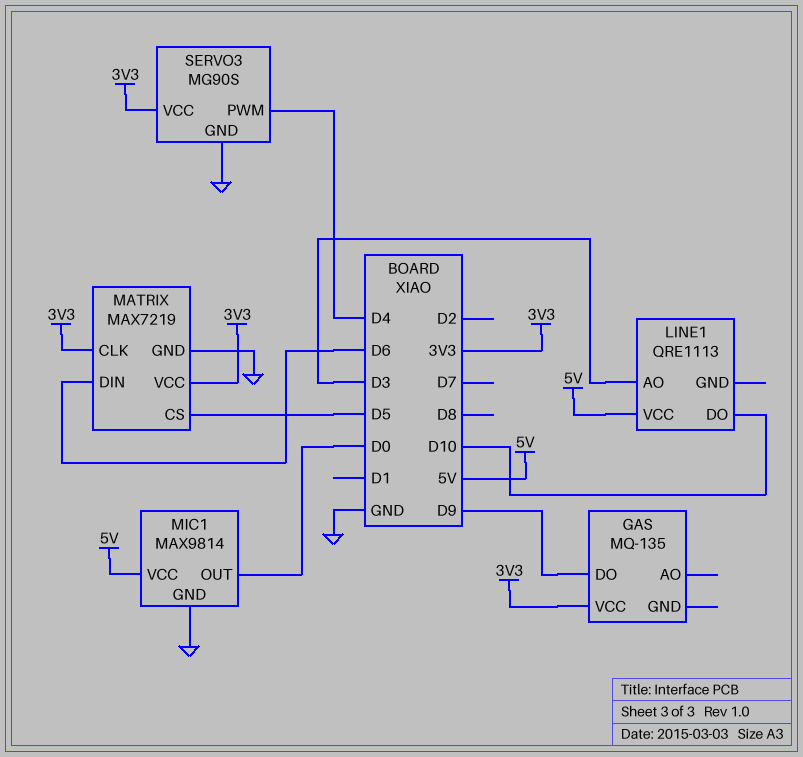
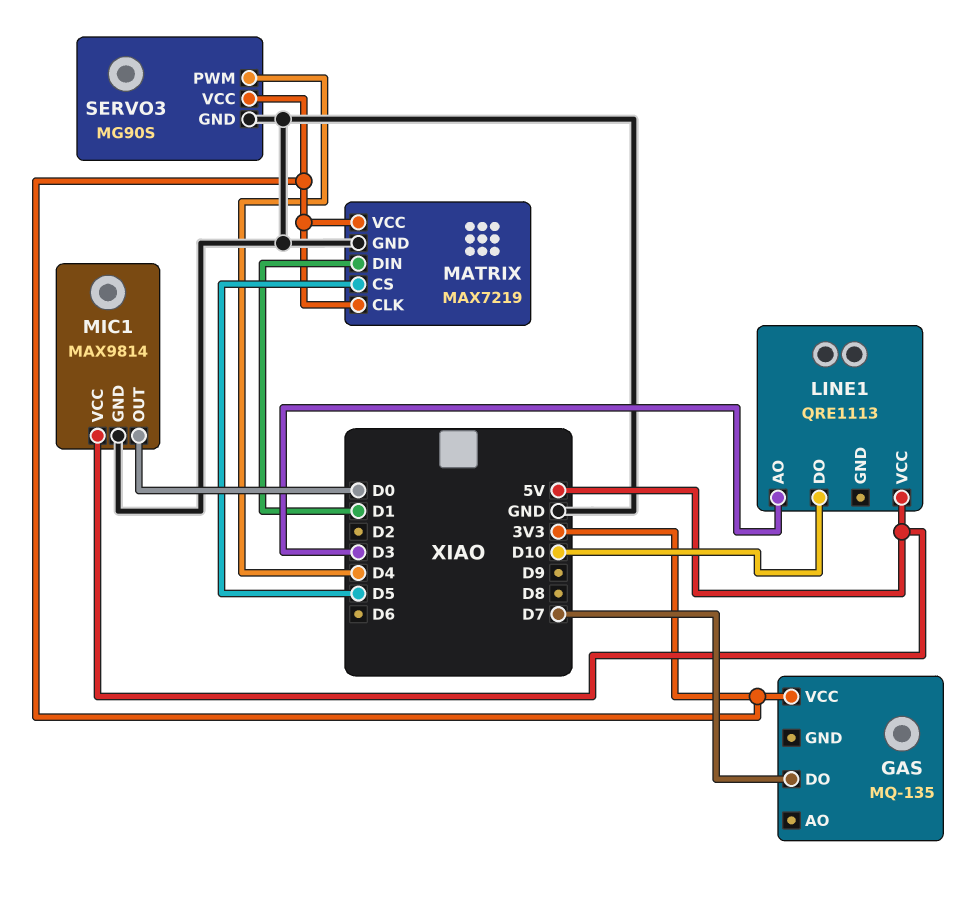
GAS pin DO: D9 -> D7
MATRIX pin DIN: D6 -> D1

